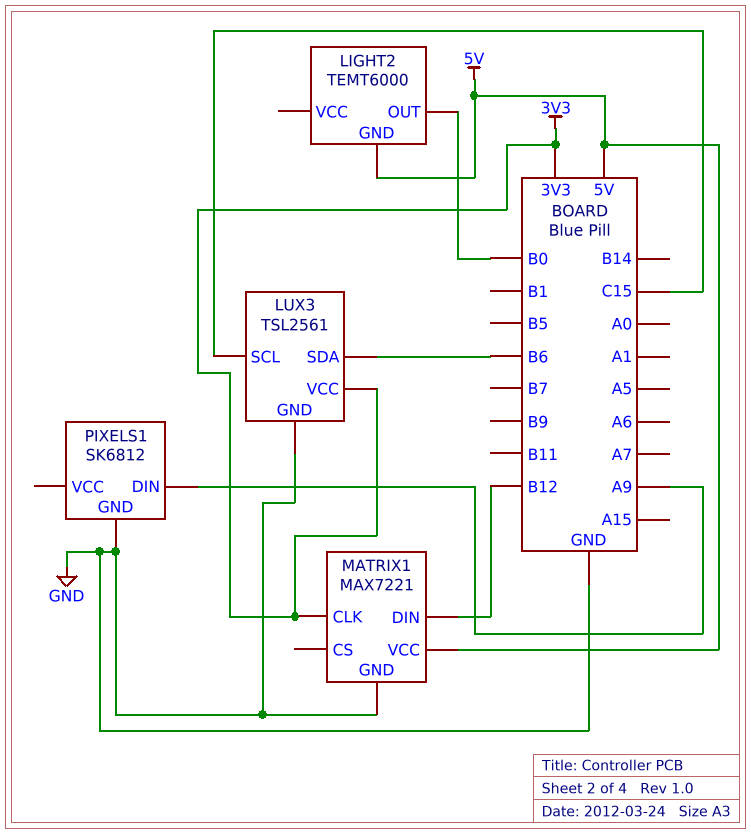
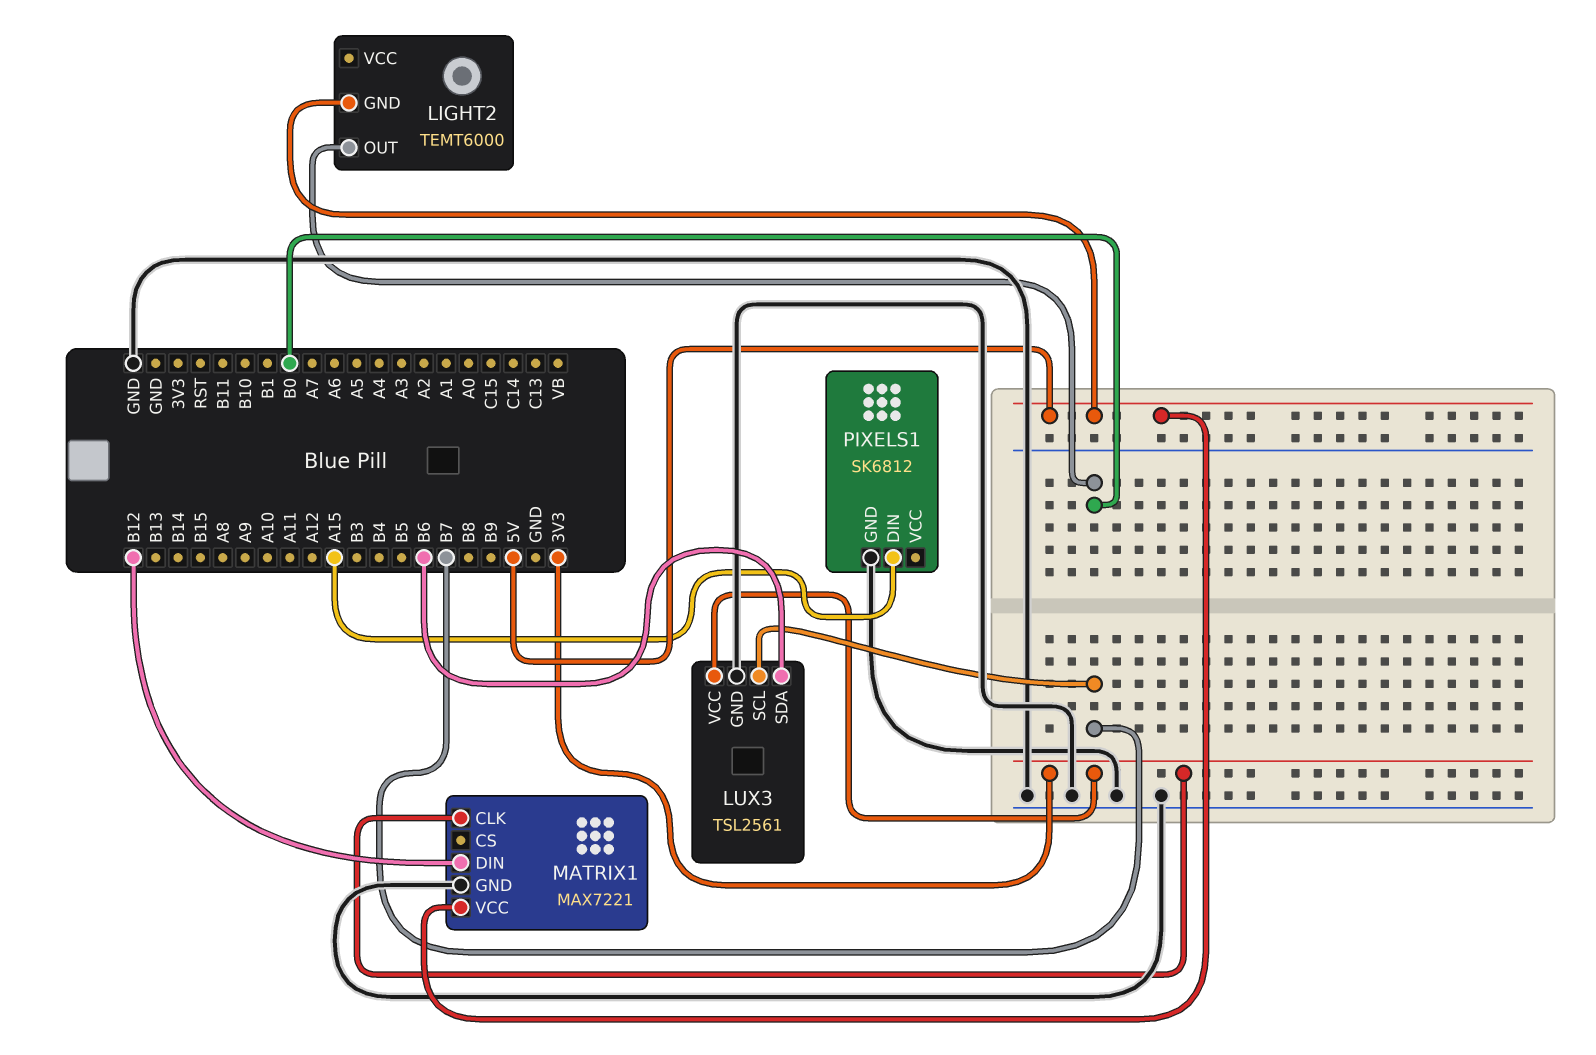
LUX3 pin SCL: C15 -> B7
PIXELS1 pin DIN: A9 -> A15

